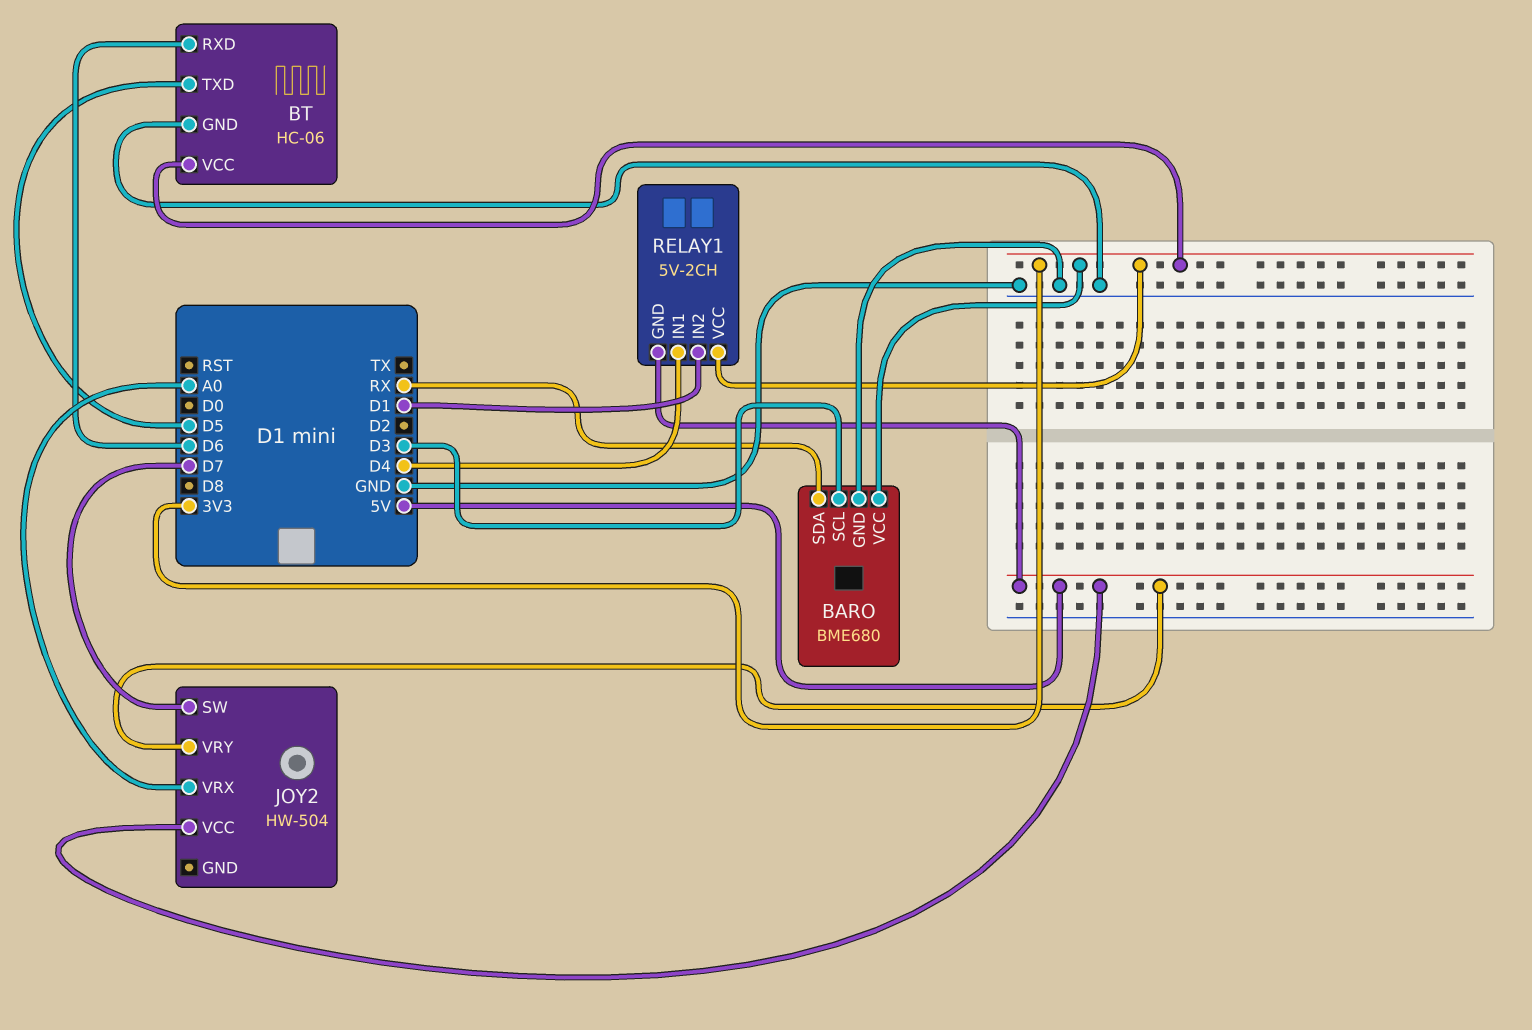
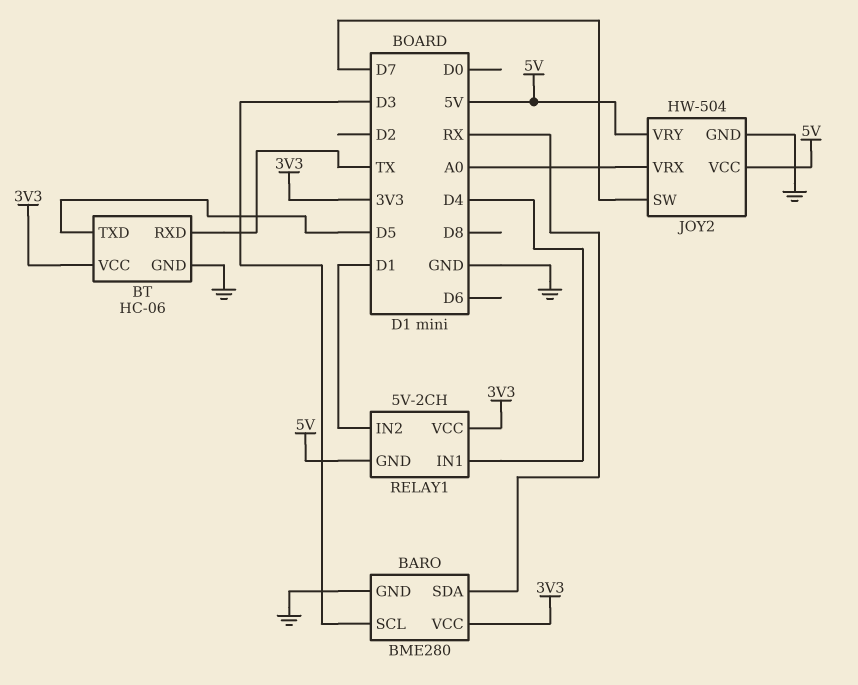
BARO: BME680 -> BME280
BT pin RXD: D6 -> TX
JOY2 pin GND: none -> GND

